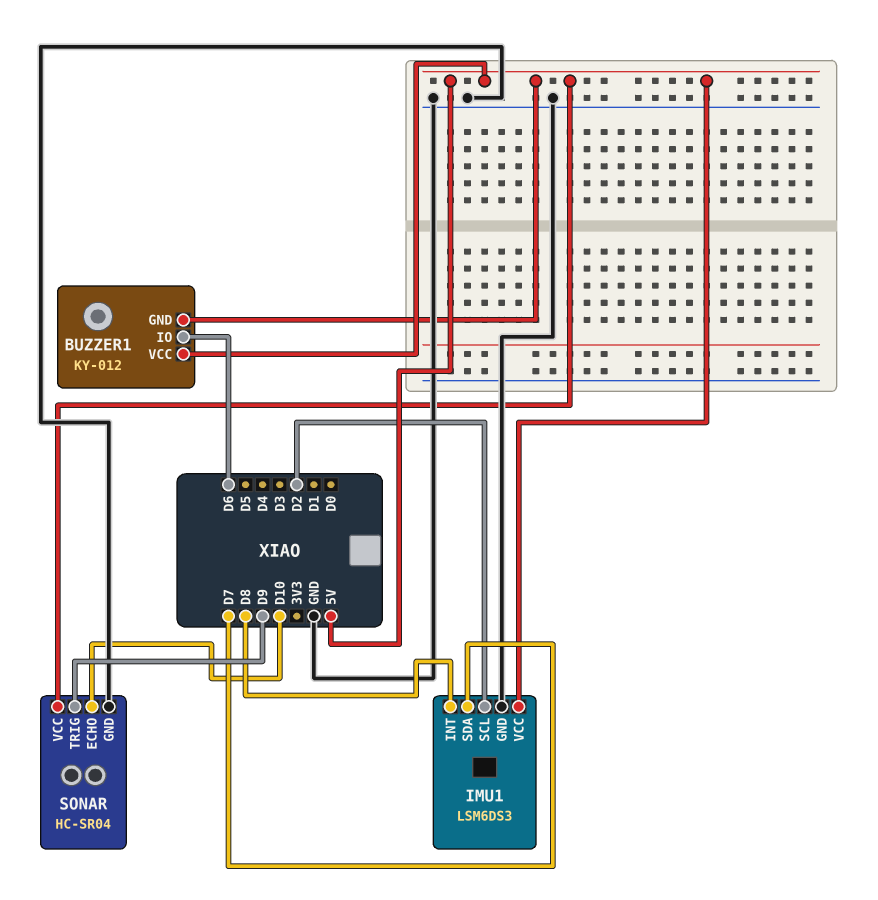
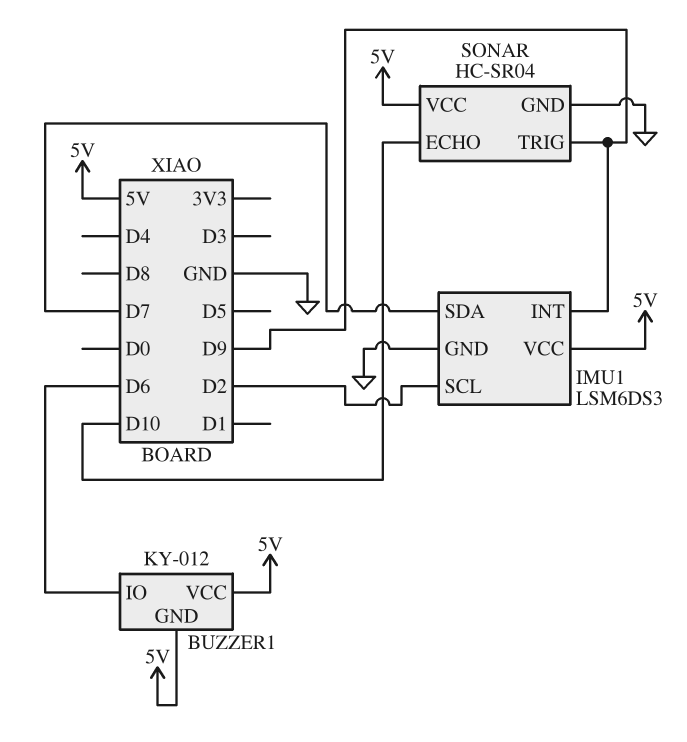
IMU1 pin INT: D8 -> D9

